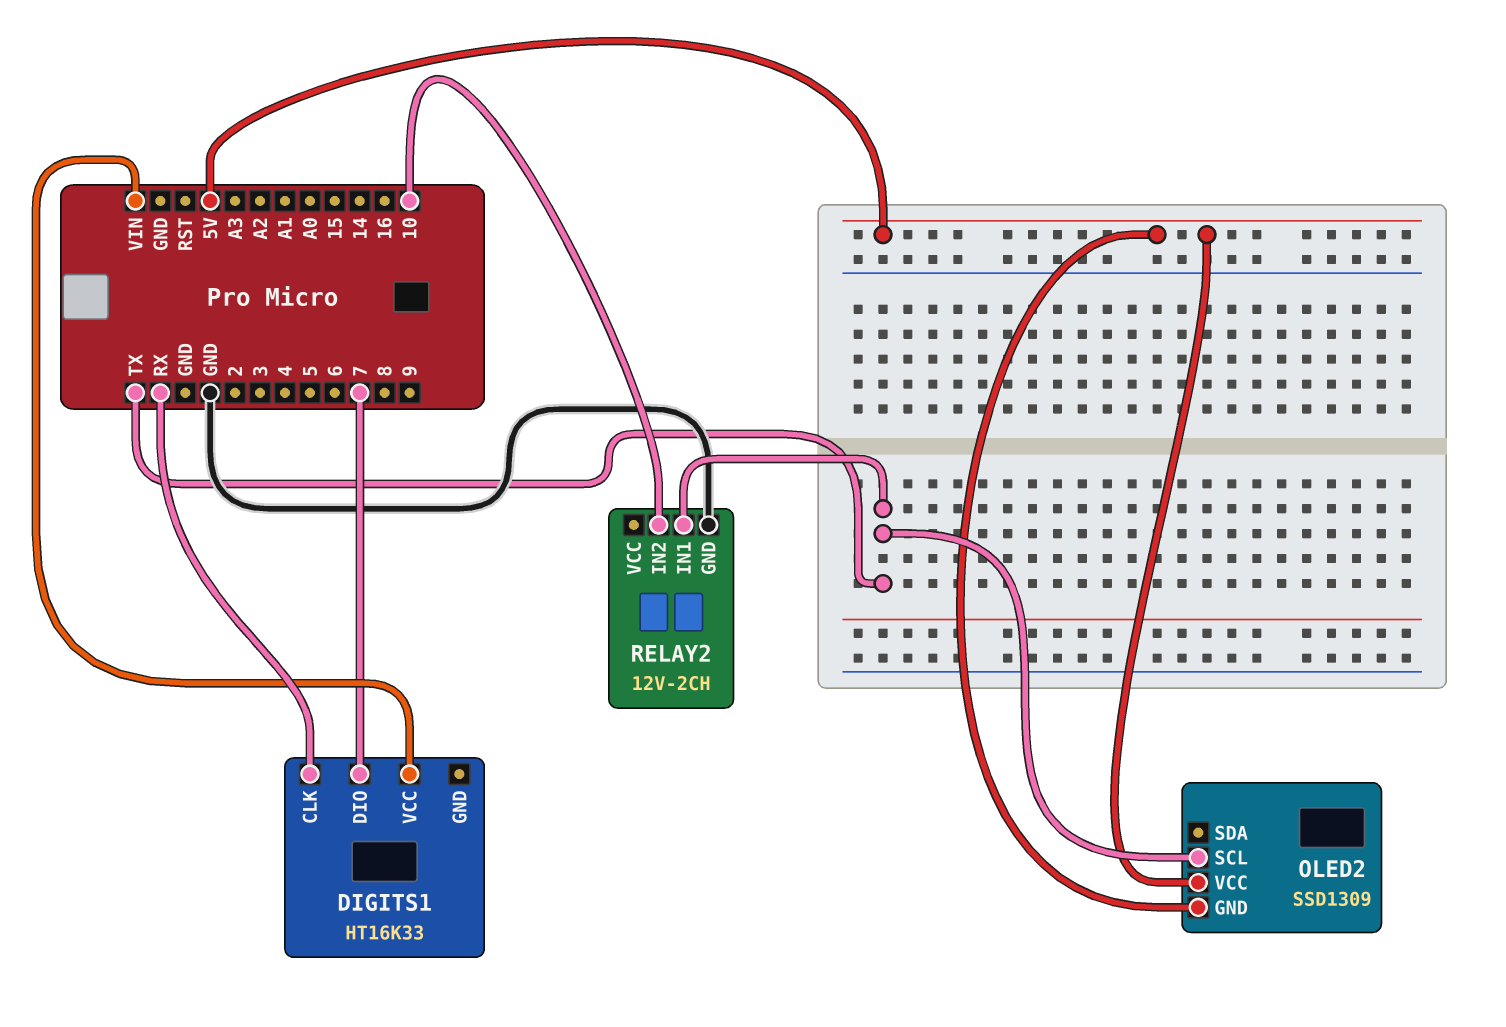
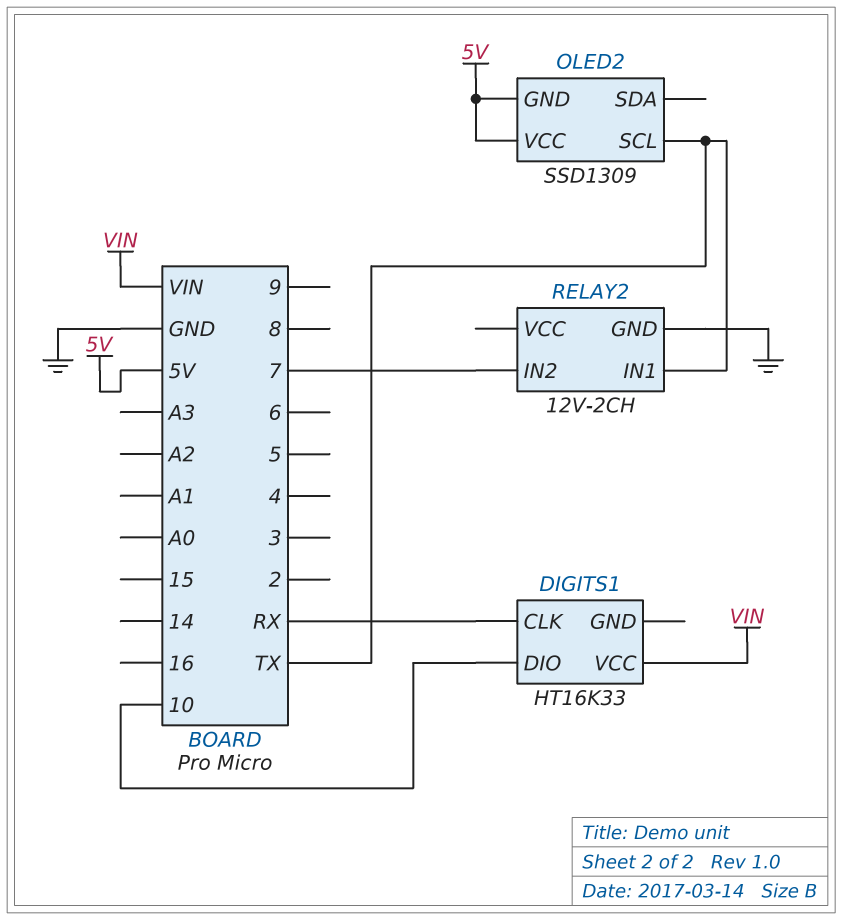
DIGITS1 pin DIO: 7 -> 10
RELAY2 pin IN2: 10 -> 7

